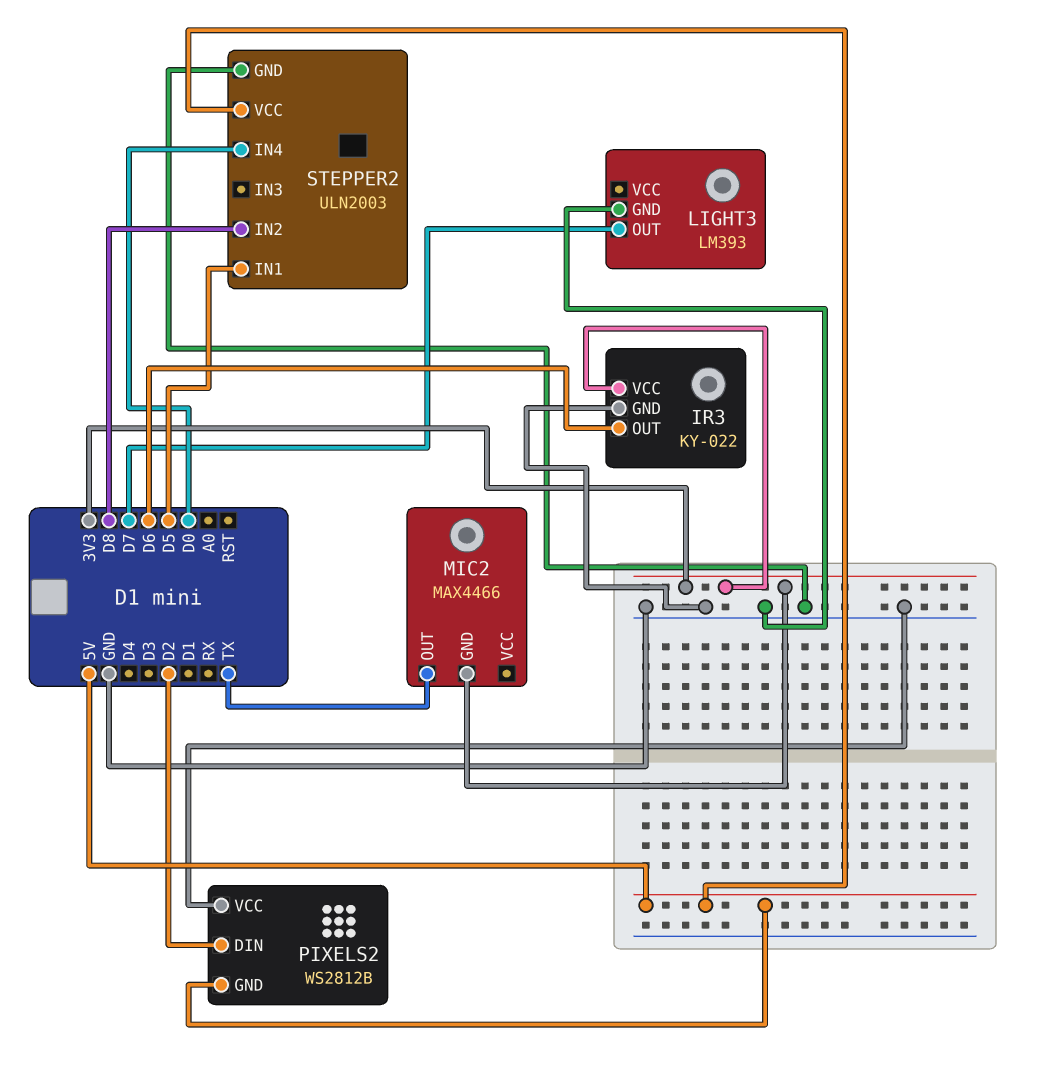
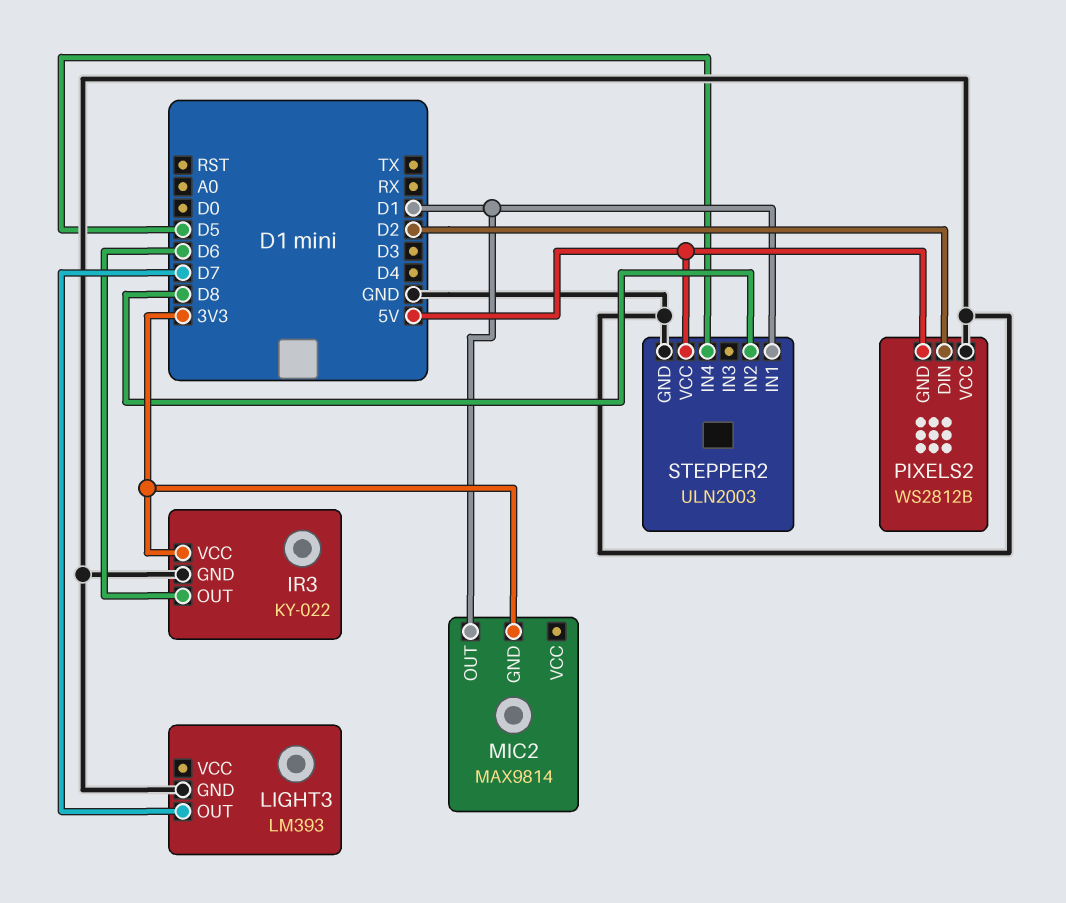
MIC2: MAX4466 -> MAX9814
MIC2 pin OUT: TX -> D1
STEPPER2 pin IN1: D5 -> D1
STEPPER2 pin IN4: D0 -> D5

